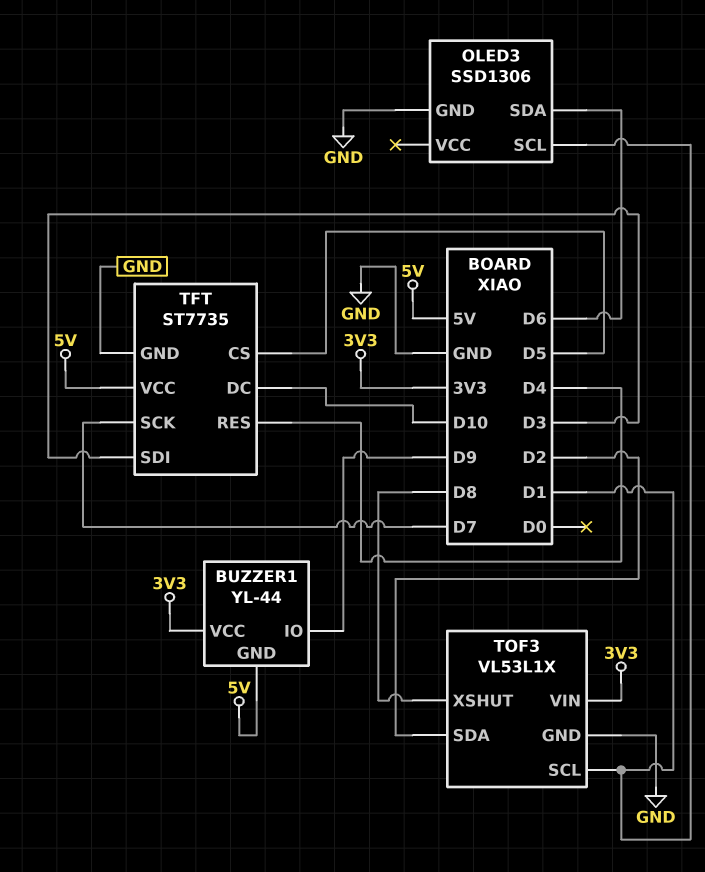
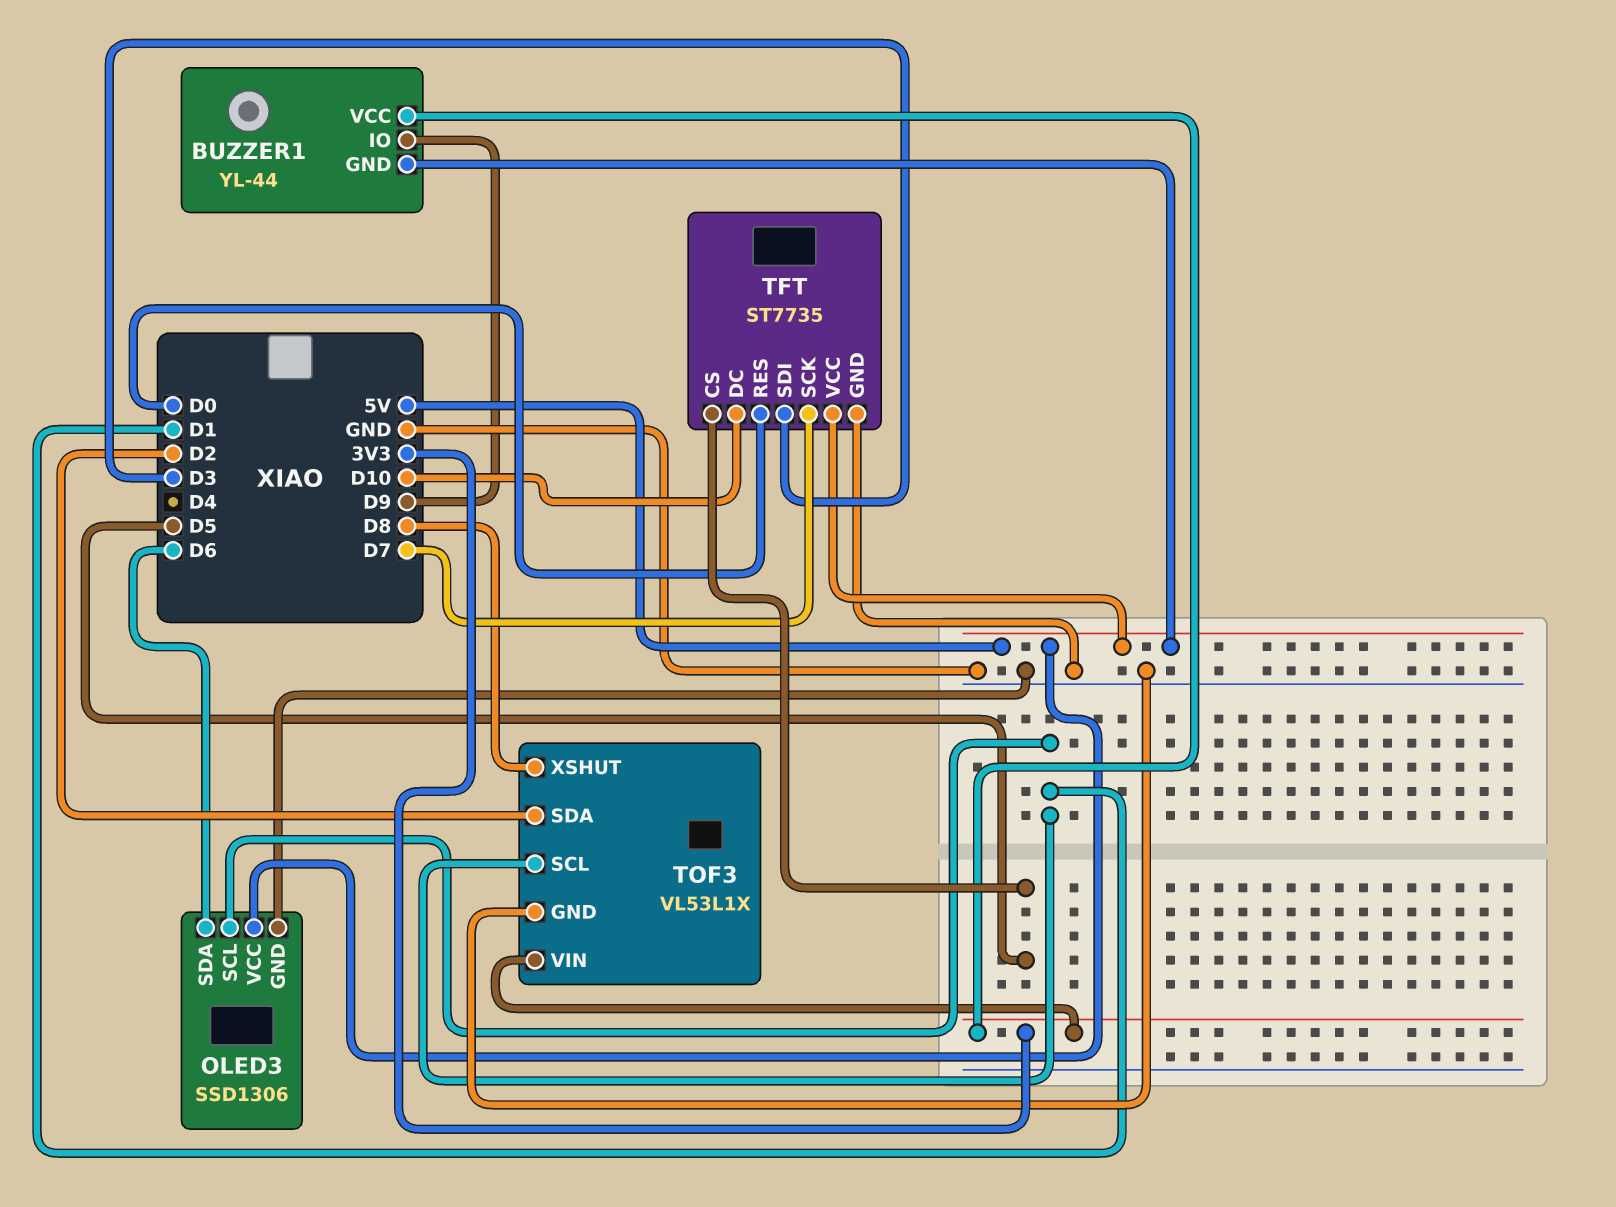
OLED3 pin VCC: none -> 5V
TFT pin RES: D4 -> D0

